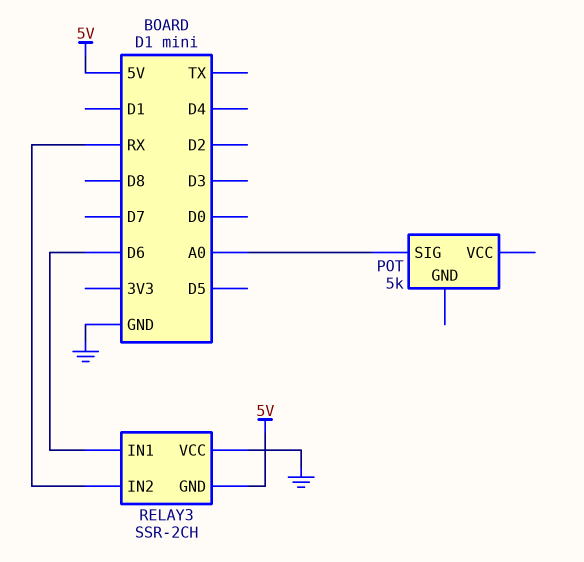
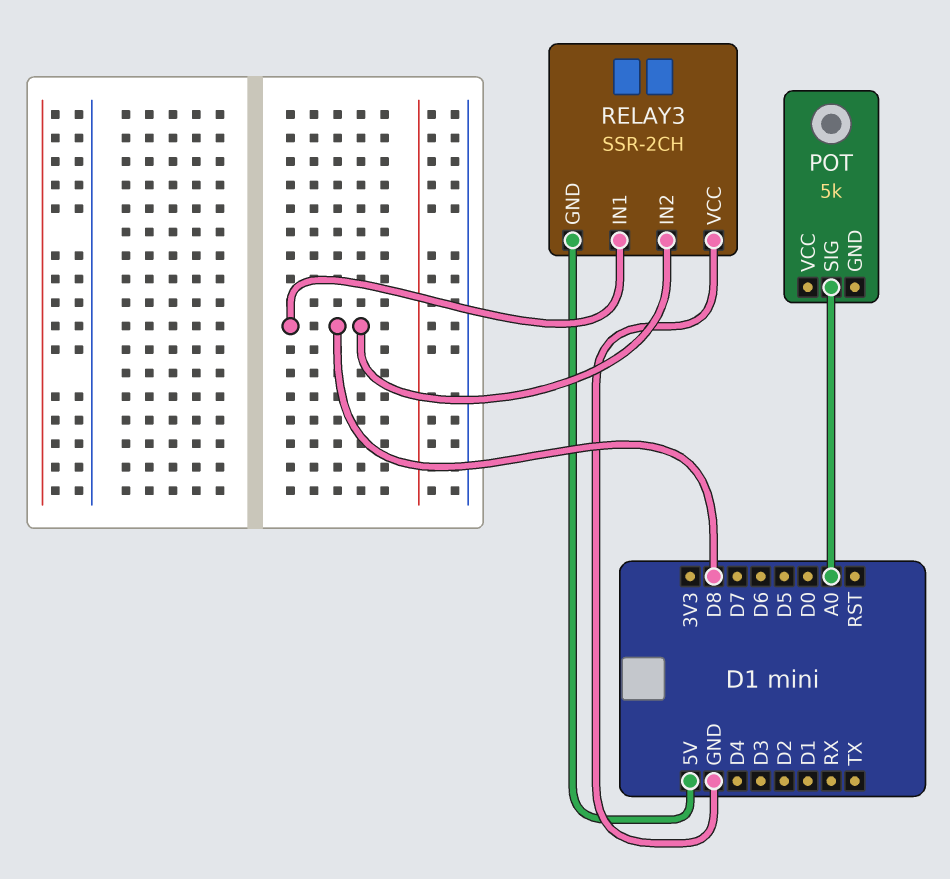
RELAY3 pin IN1: D6 -> D8
RELAY3 pin IN2: RX -> D8

